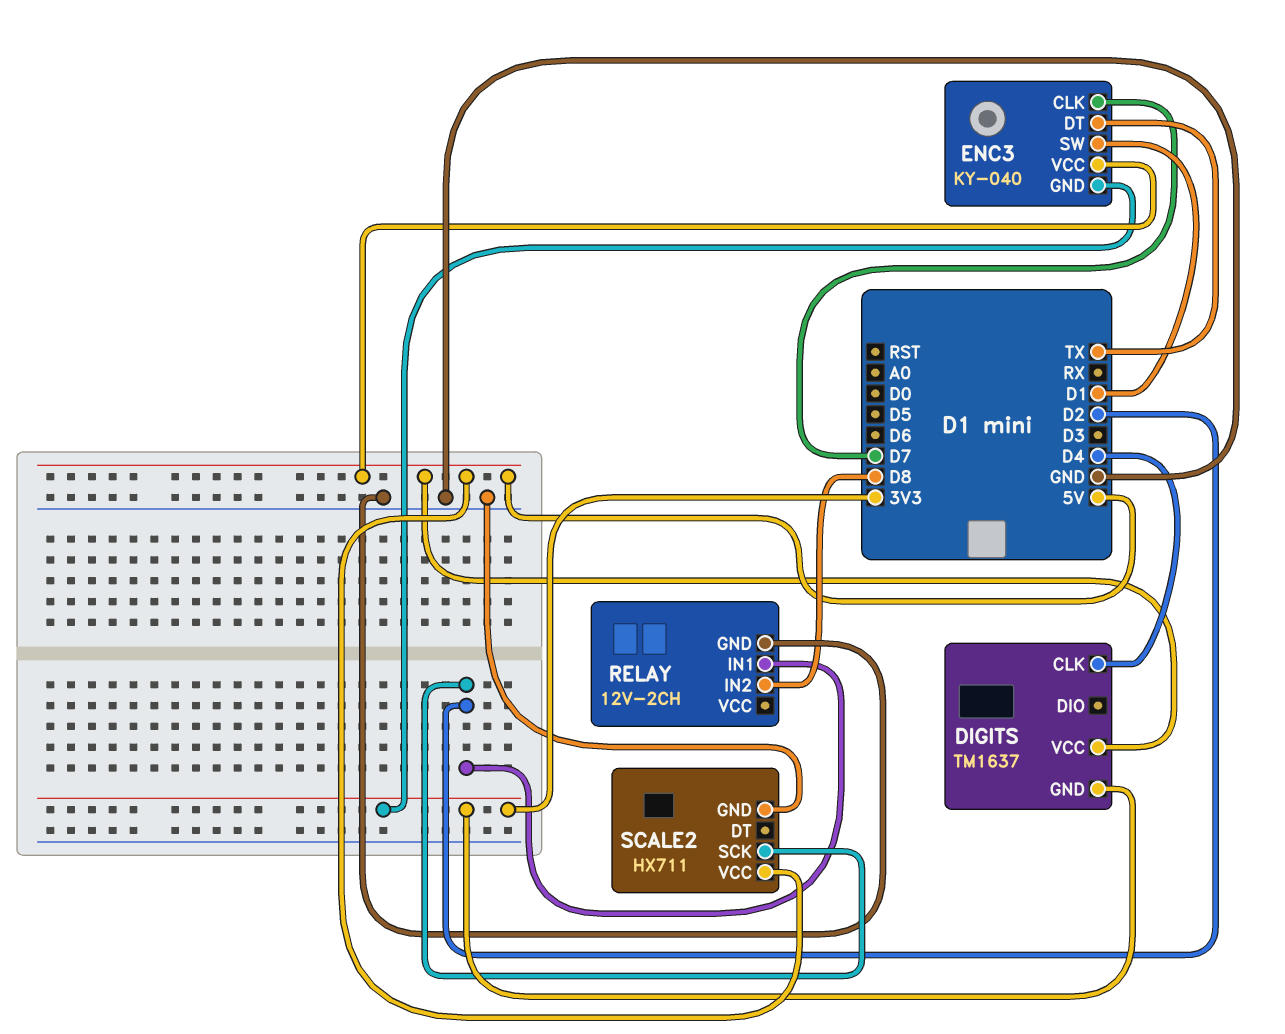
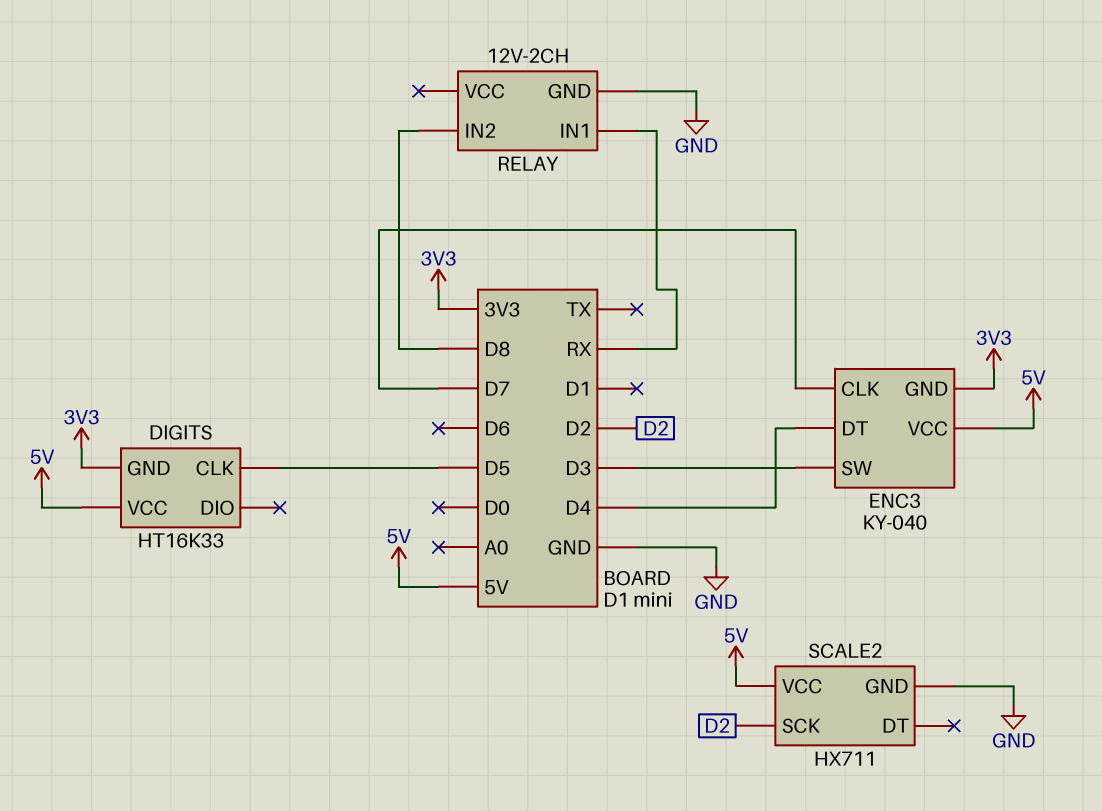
DIGITS: TM1637 -> HT16K33
DIGITS pin CLK: D4 -> D5
ENC3 pin DT: TX -> D4
ENC3 pin SW: D1 -> D3
RELAY pin IN1: D2 -> RX

